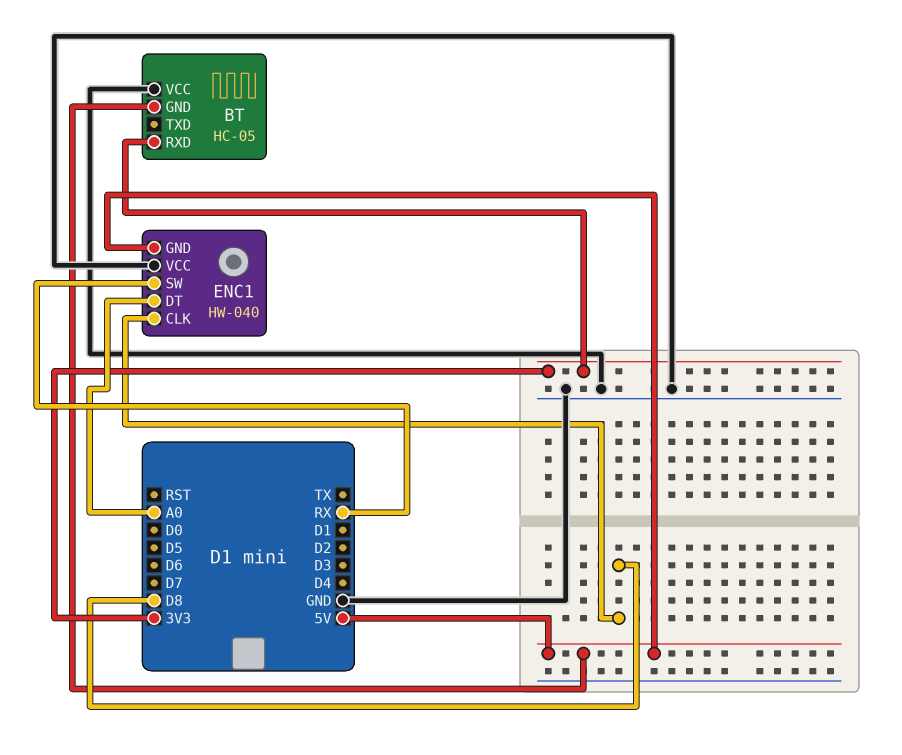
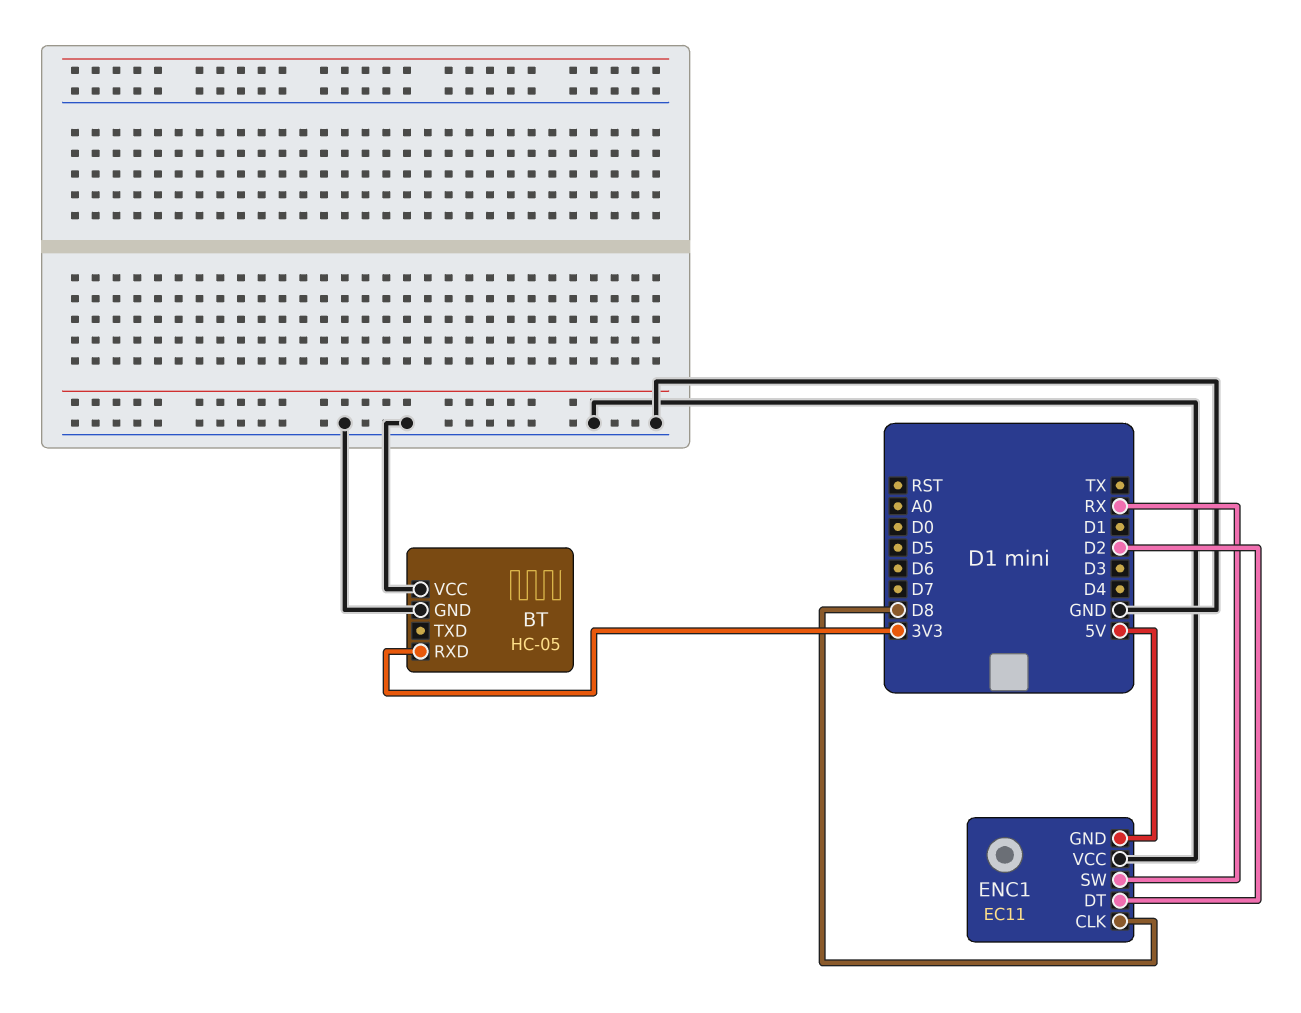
BT pin GND: 5V -> GND
ENC1: HW-040 -> EC11
ENC1 pin DT: A0 -> D2

